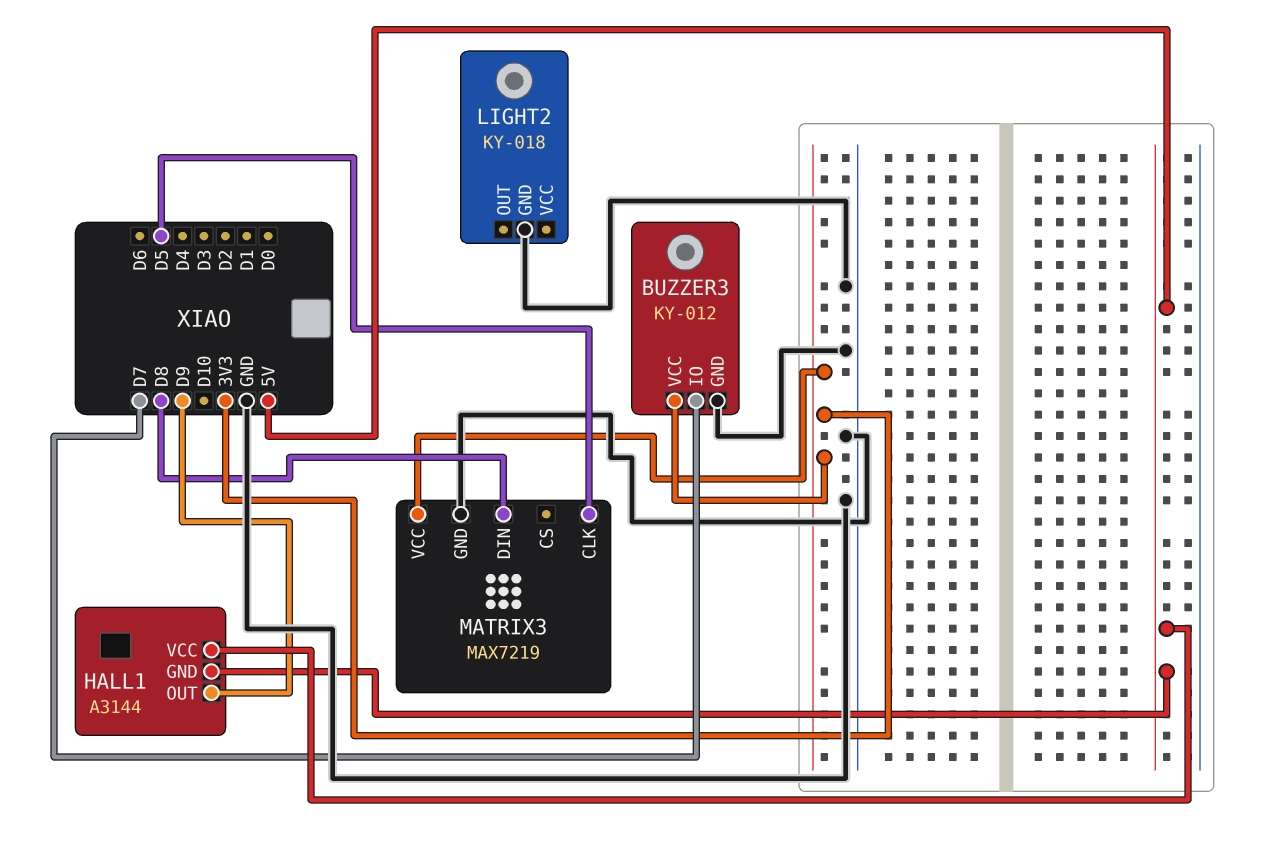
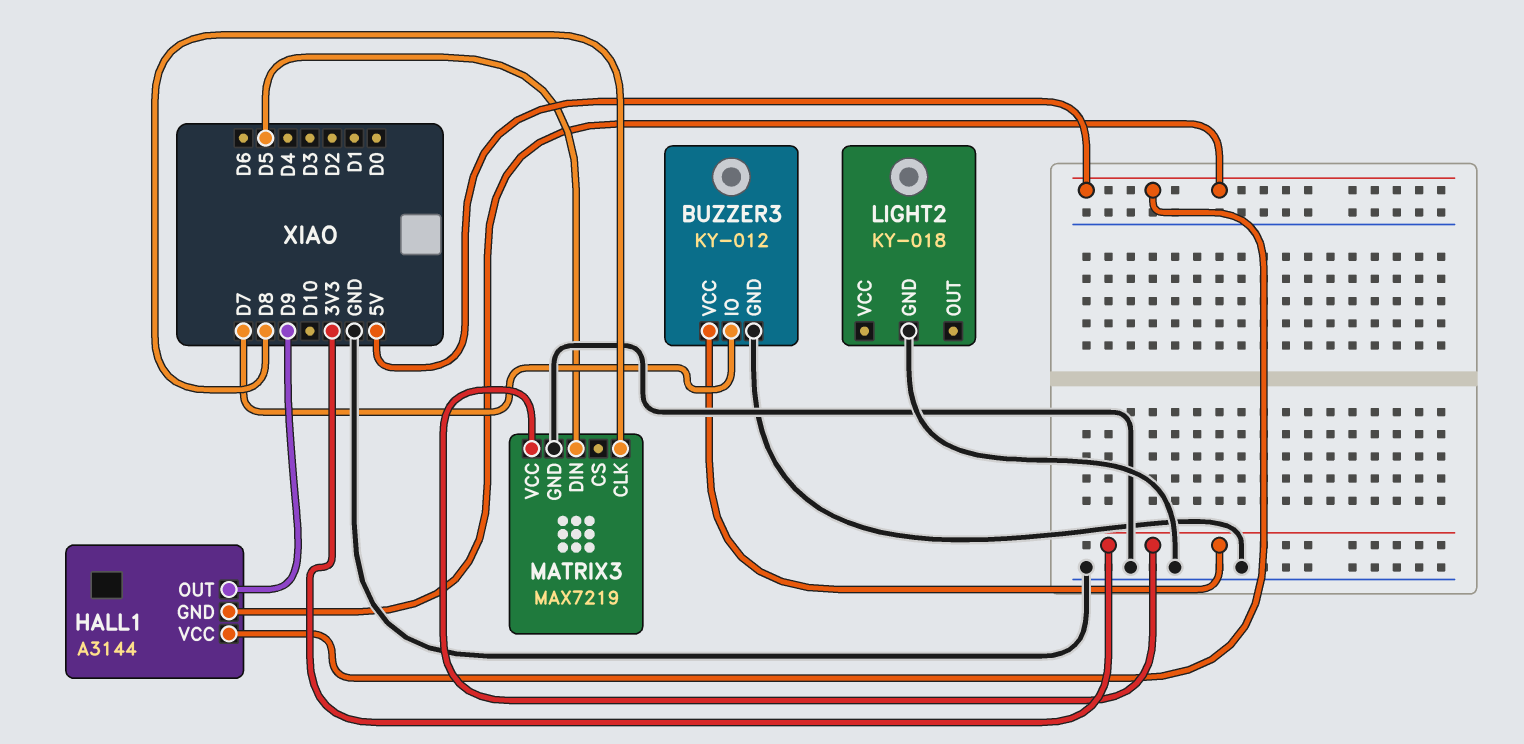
MATRIX3 pin CLK: D5 -> D8
MATRIX3 pin DIN: D8 -> D5

